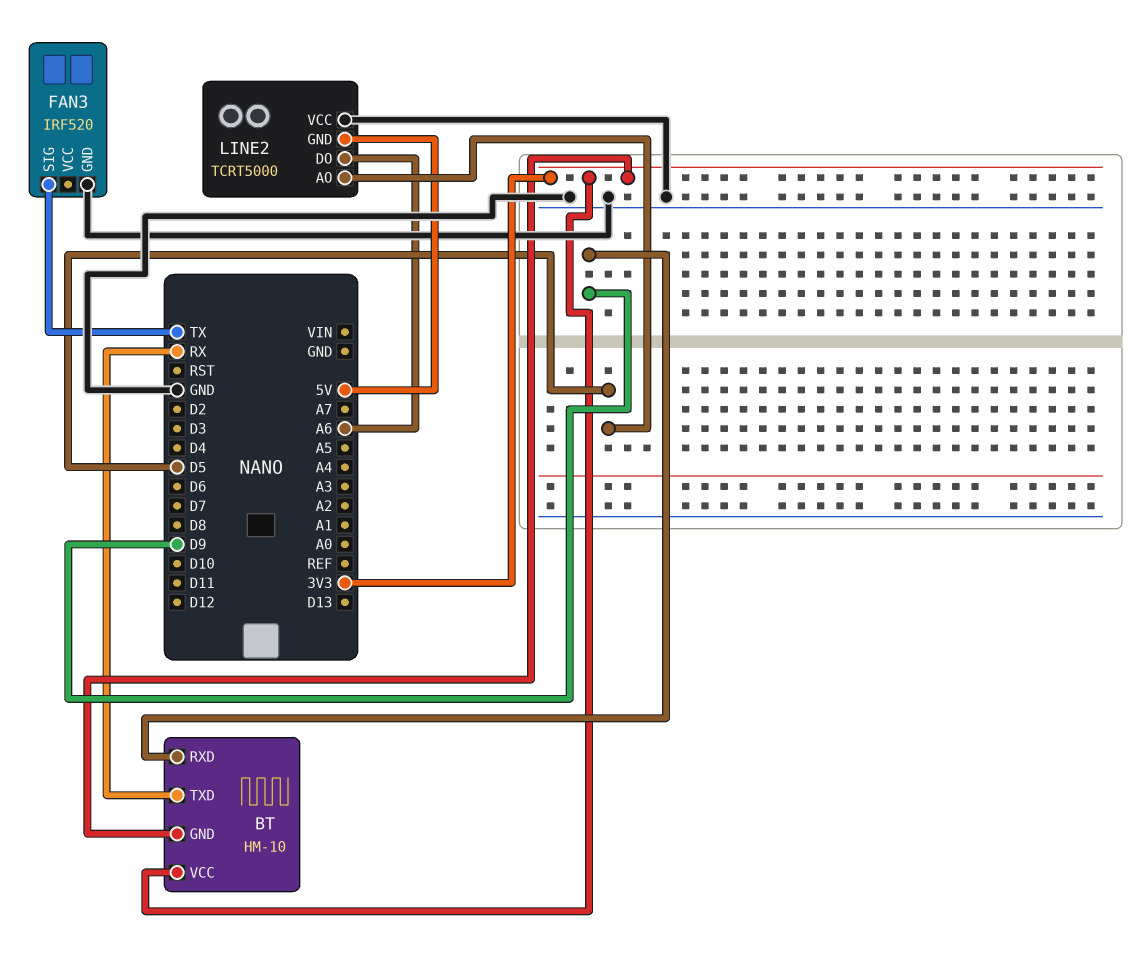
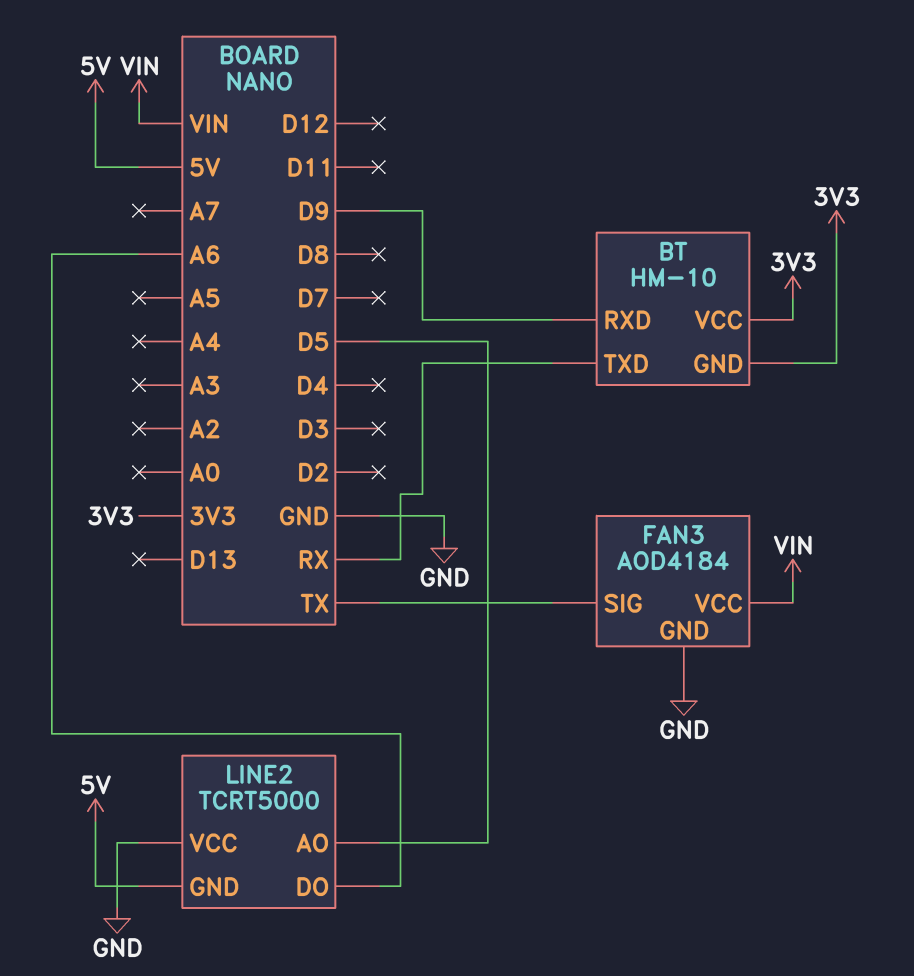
FAN3: IRF520 -> AOD4184
FAN3 pin VCC: none -> VIN

